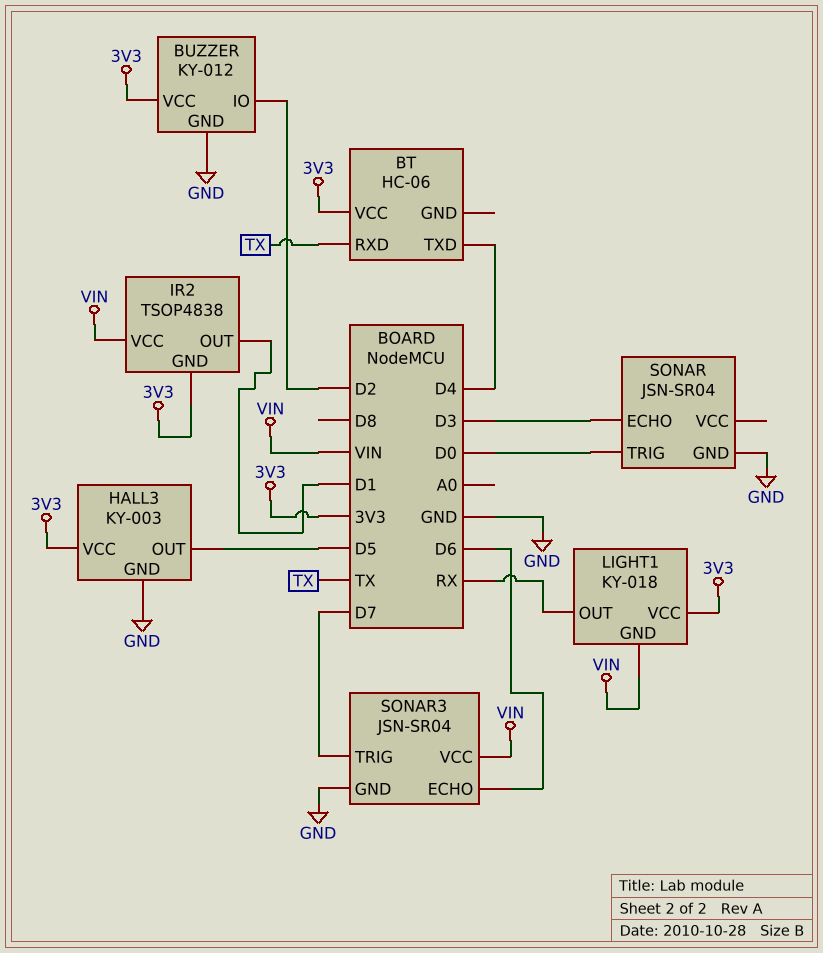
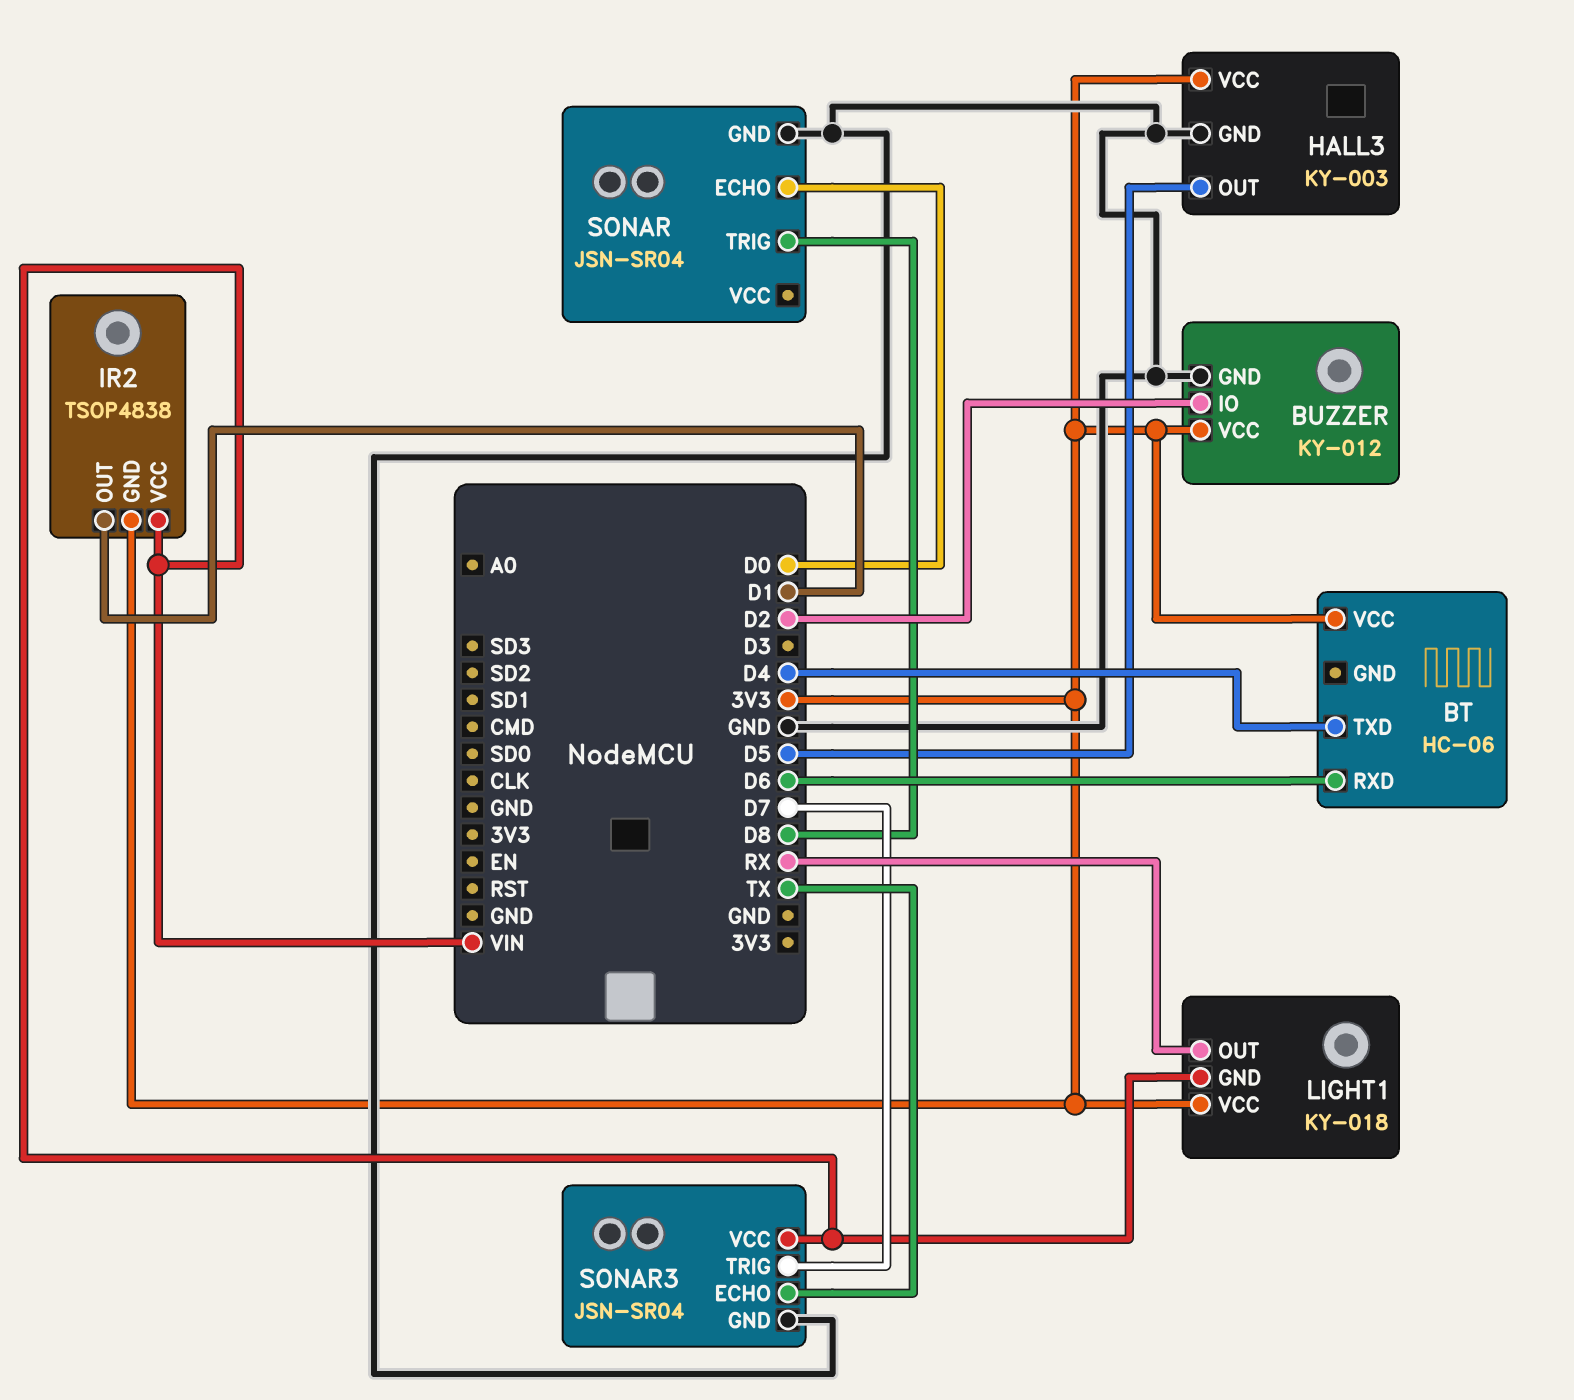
BT pin RXD: TX -> D6
SONAR pin ECHO: D3 -> D0
SONAR pin TRIG: D0 -> D8
SONAR3 pin ECHO: D6 -> TX

